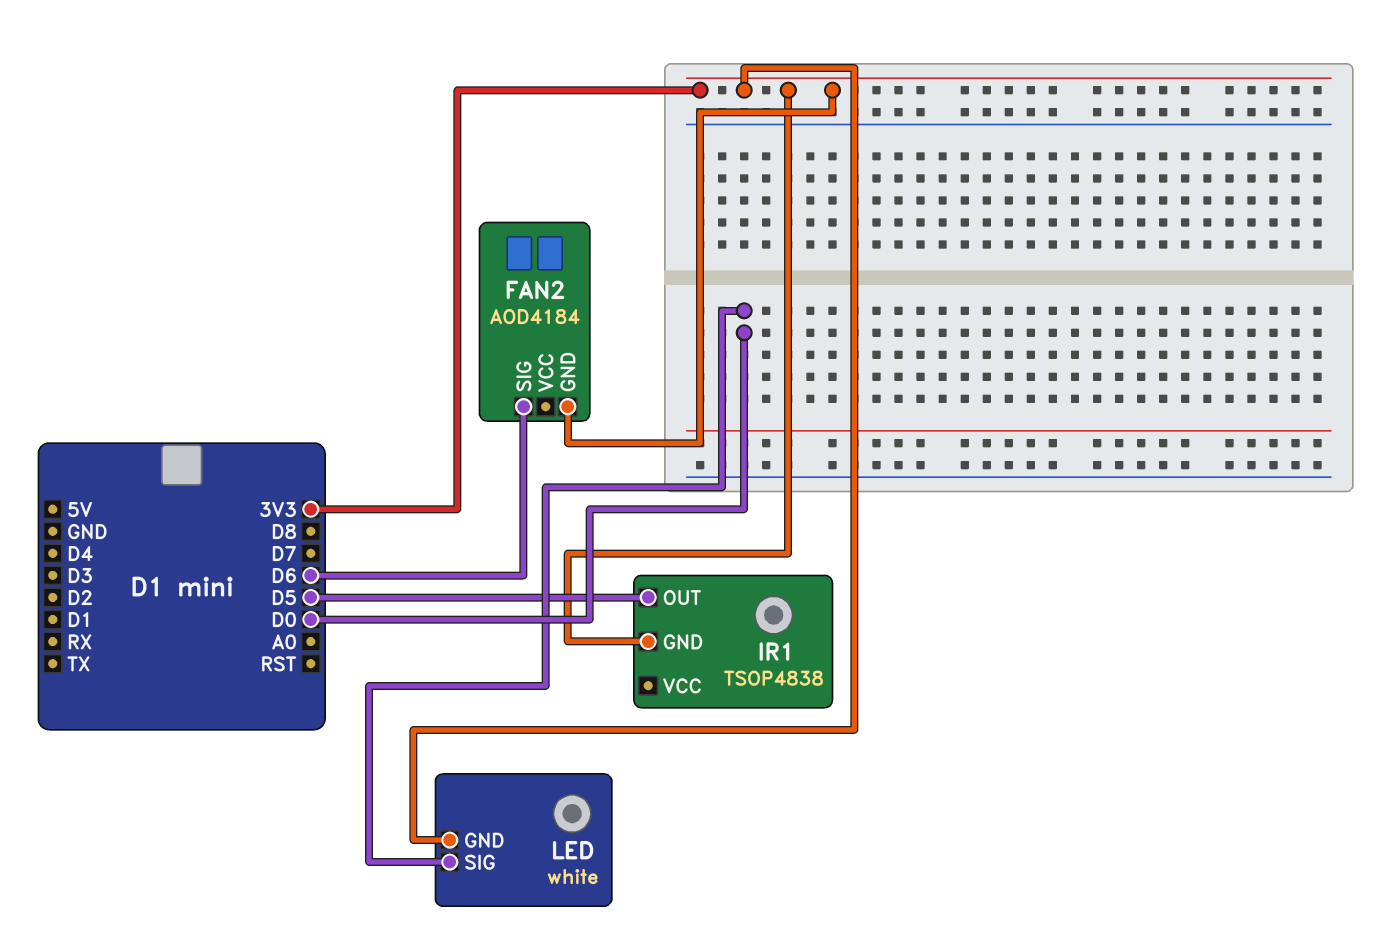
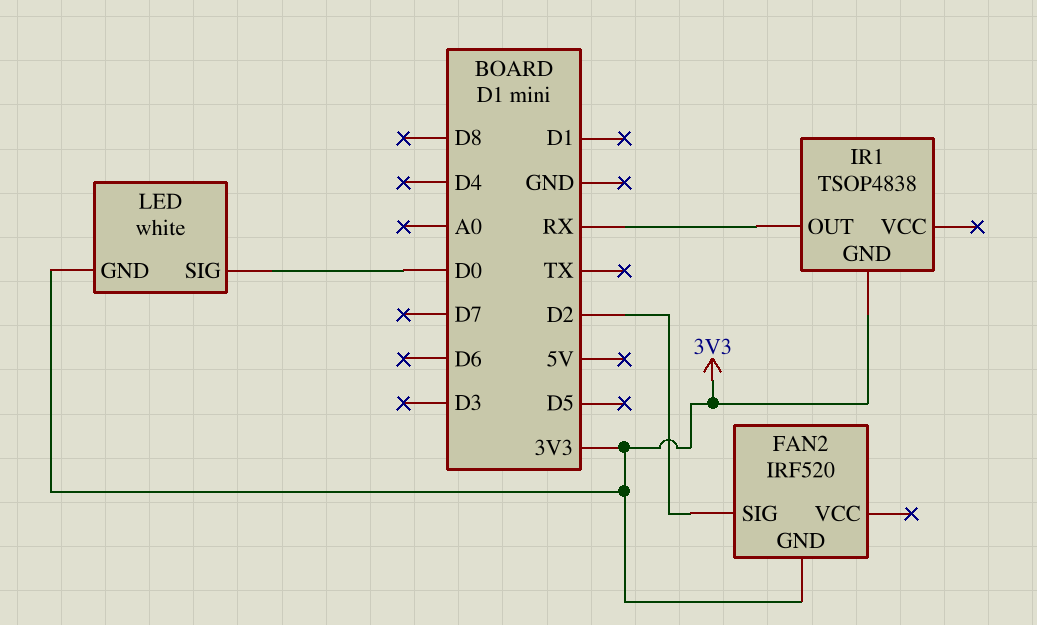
FAN2: AOD4184 -> IRF520
FAN2 pin SIG: D6 -> D2
IR1 pin OUT: D5 -> RX

